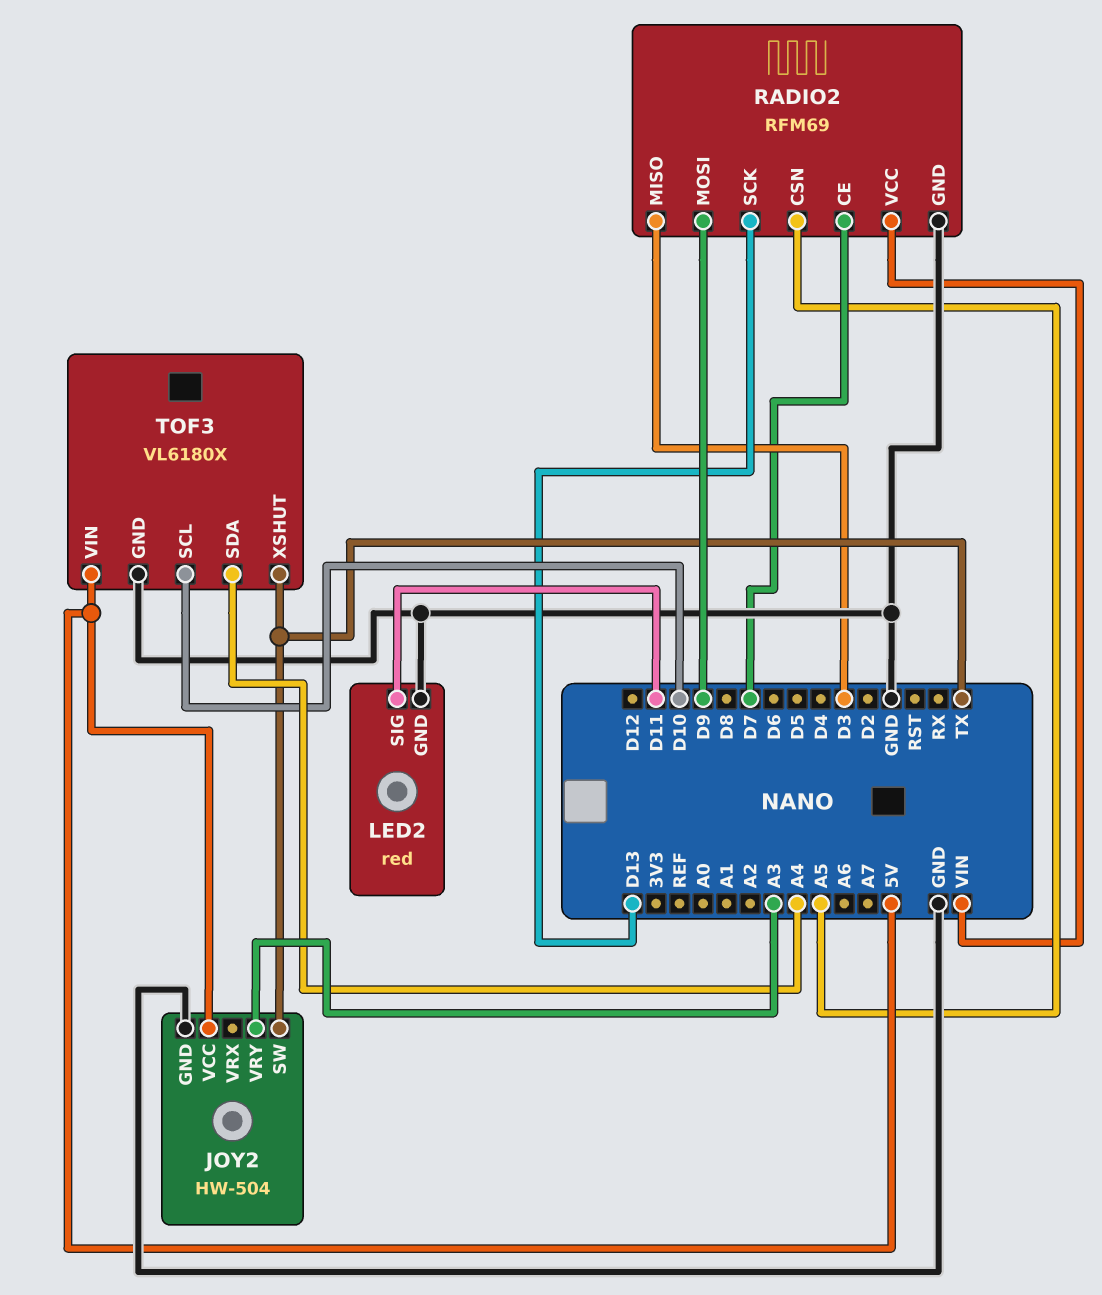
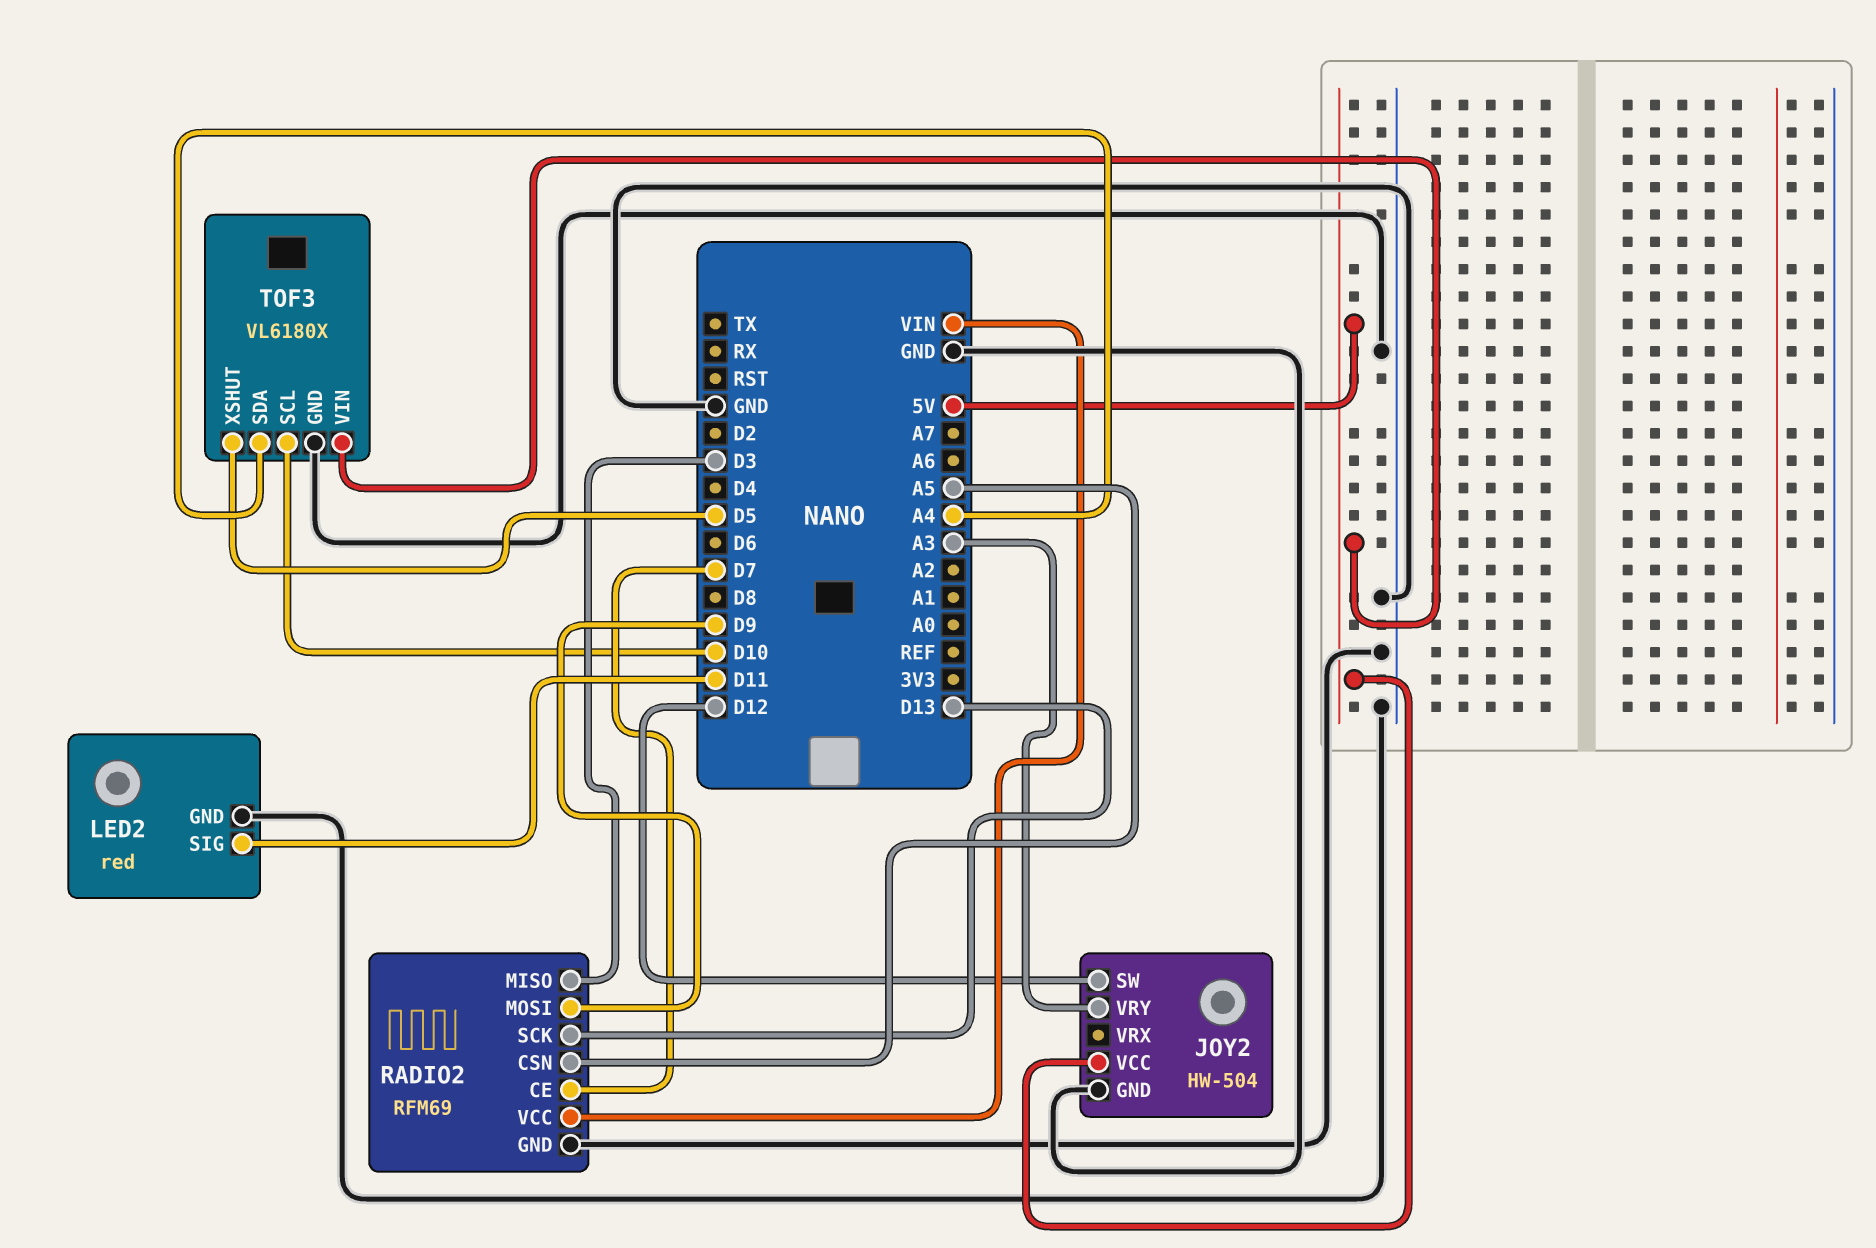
JOY2 pin SW: TX -> D12
TOF3 pin XSHUT: TX -> D5

